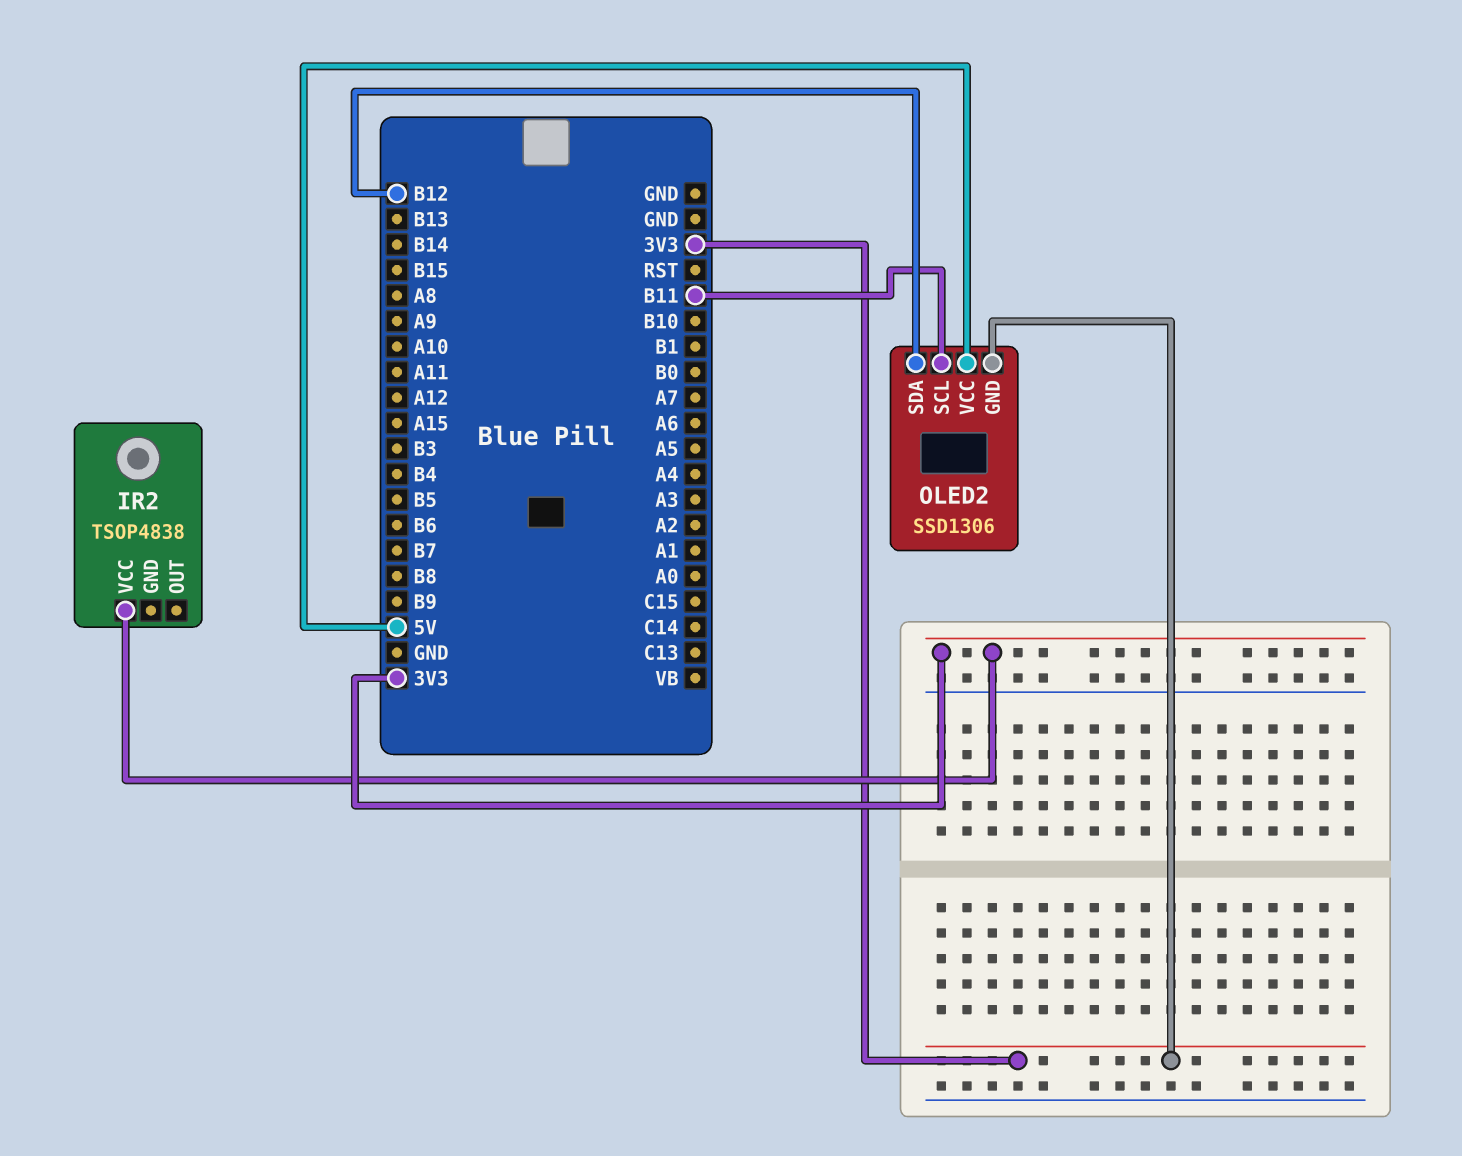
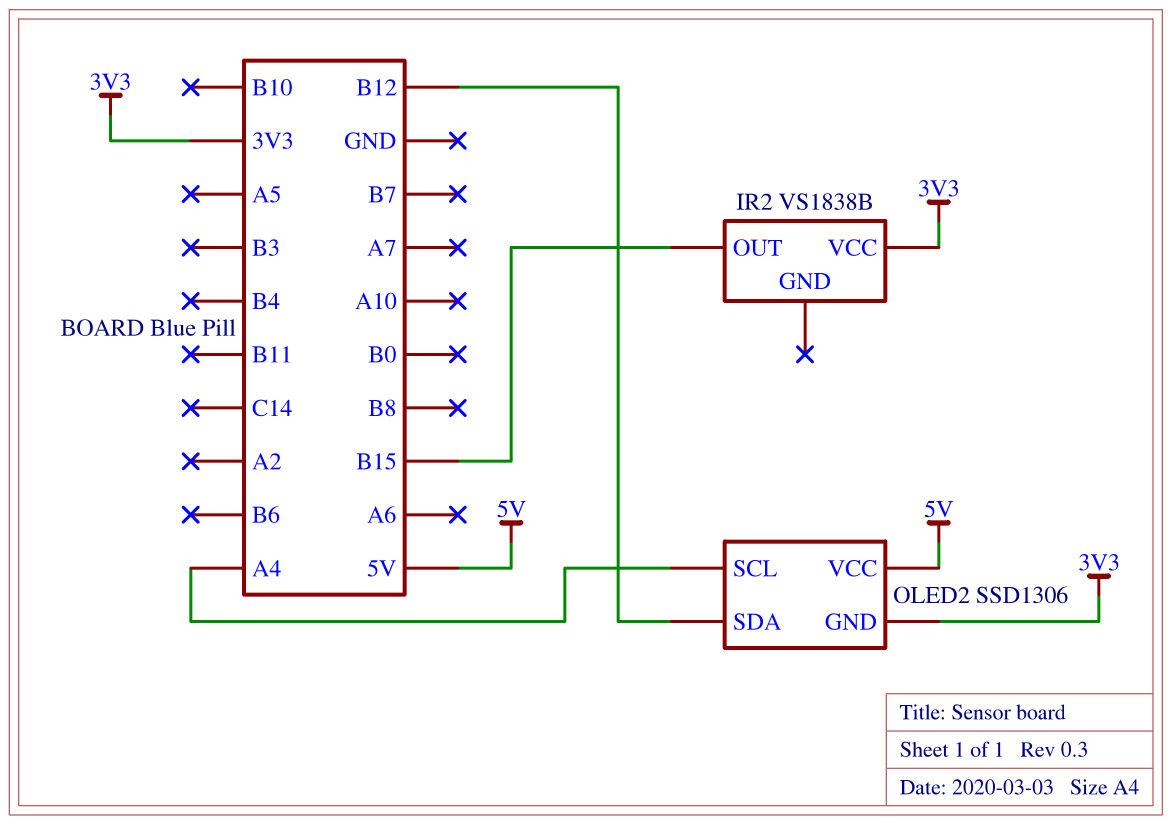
IR2: TSOP4838 -> VS1838B
IR2 pin OUT: none -> B15
OLED2 pin SCL: B11 -> A4

